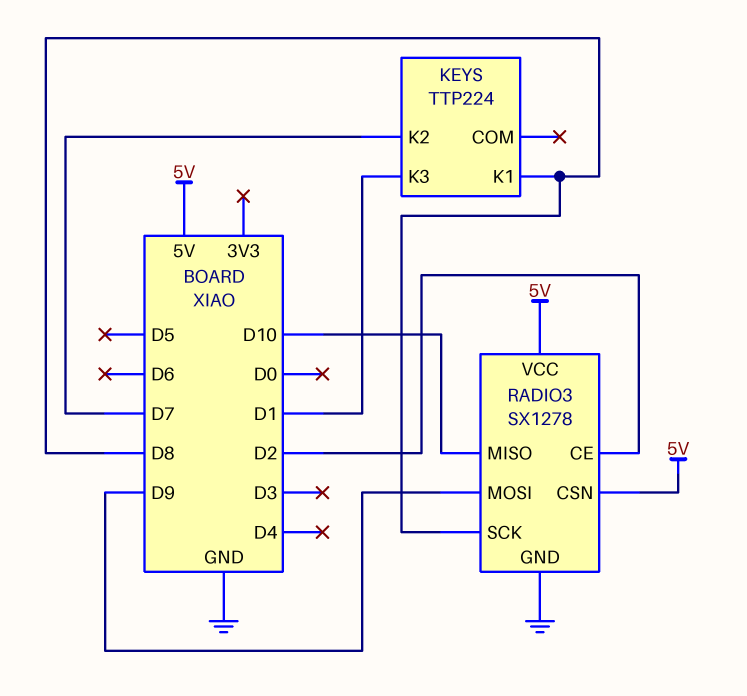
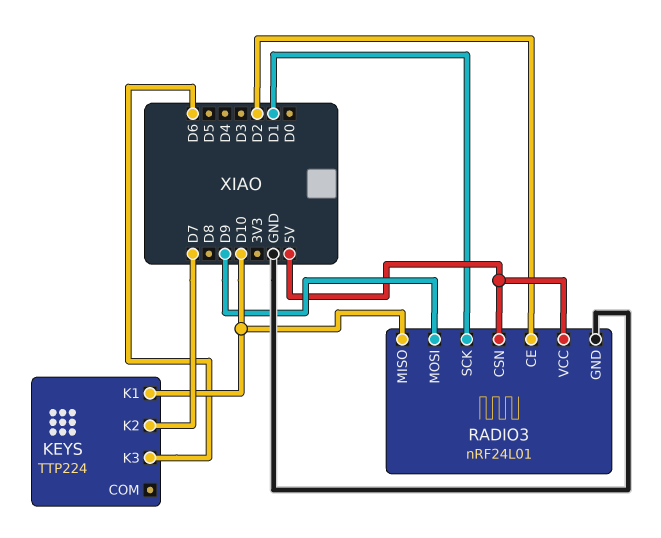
KEYS pin K1: D8 -> D10
KEYS pin K3: D1 -> D6
RADIO3: SX1278 -> nRF24L01
RADIO3 pin SCK: D8 -> D1

